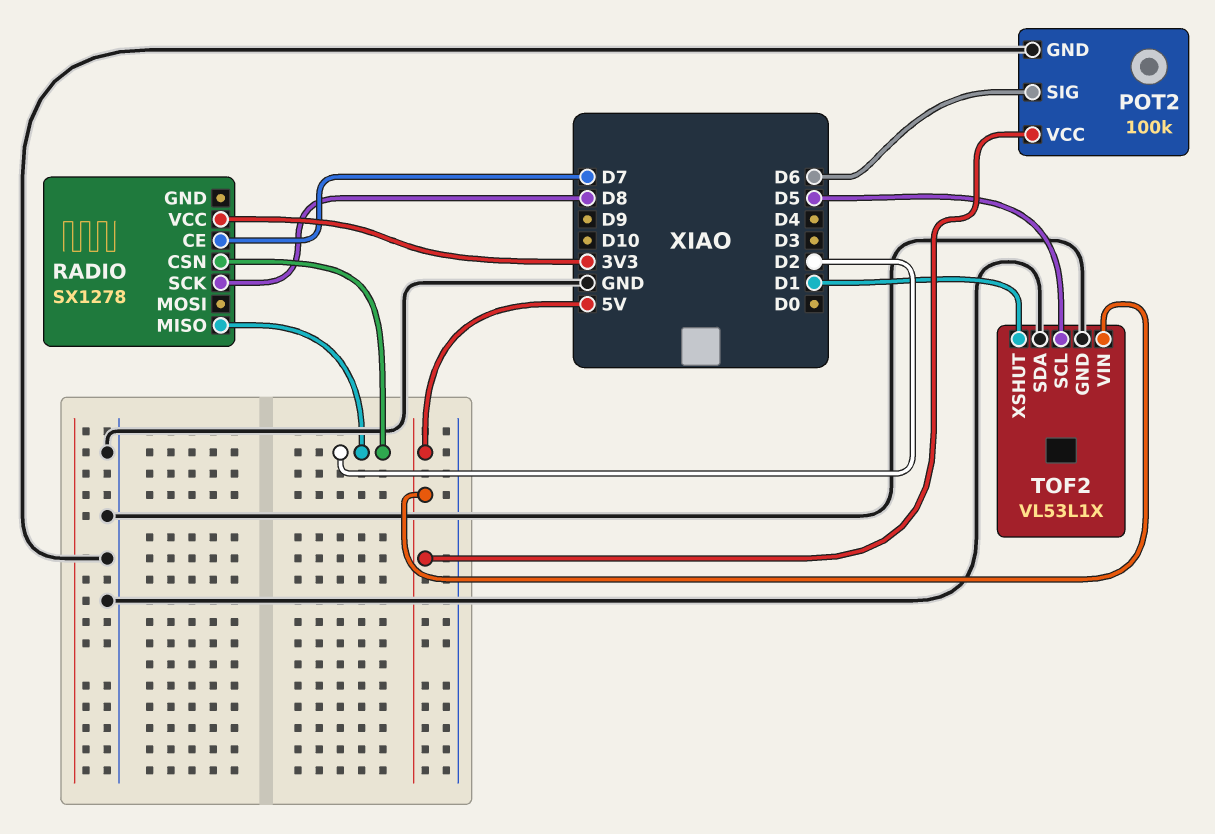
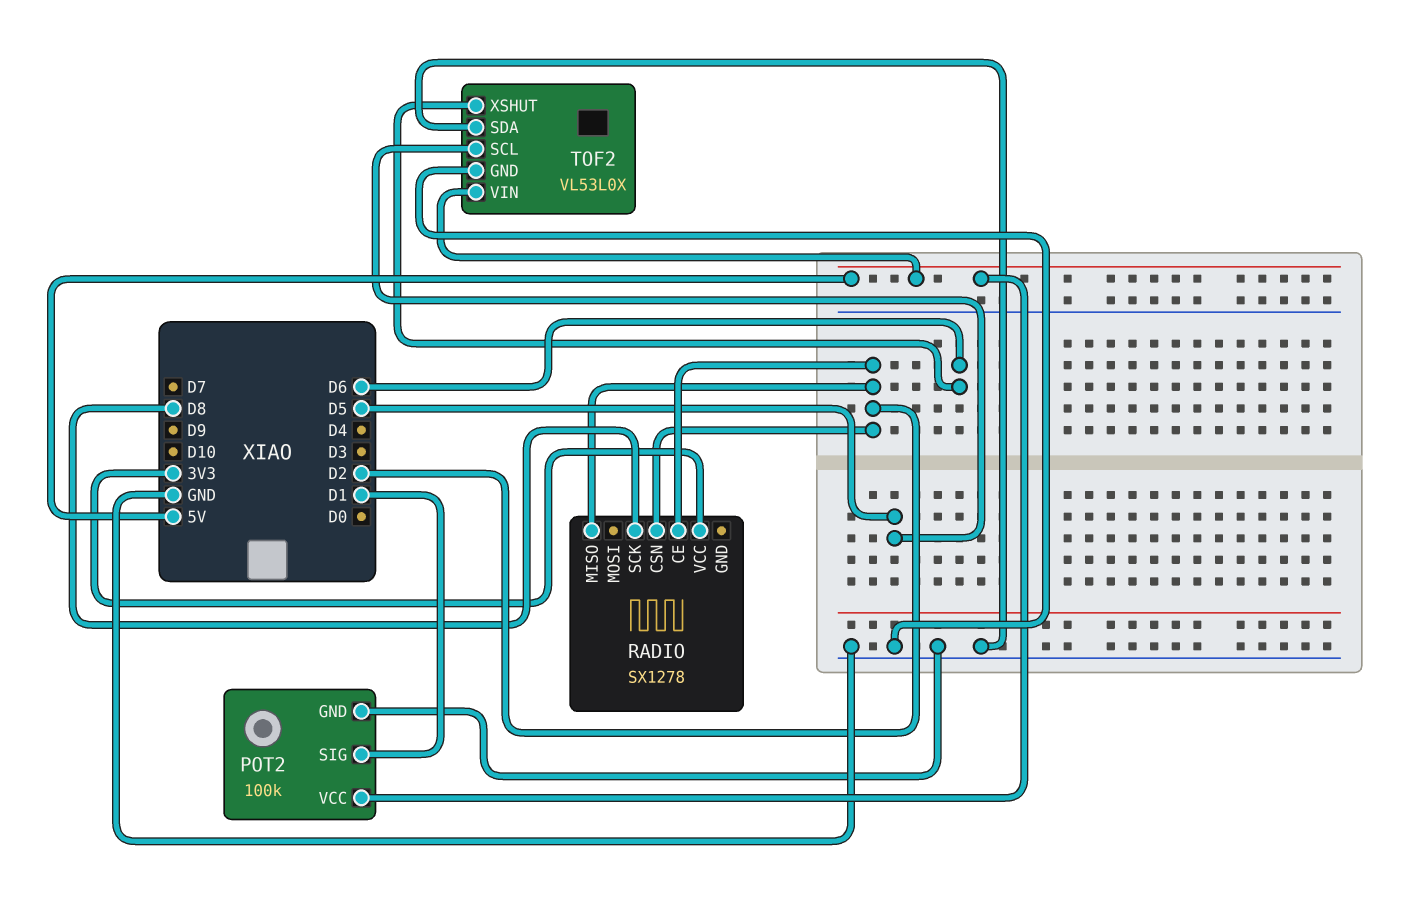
POT2 pin SIG: D6 -> D1
RADIO pin CE: D7 -> D2
TOF2: VL53L1X -> VL53L0X
TOF2 pin XSHUT: D1 -> D6

